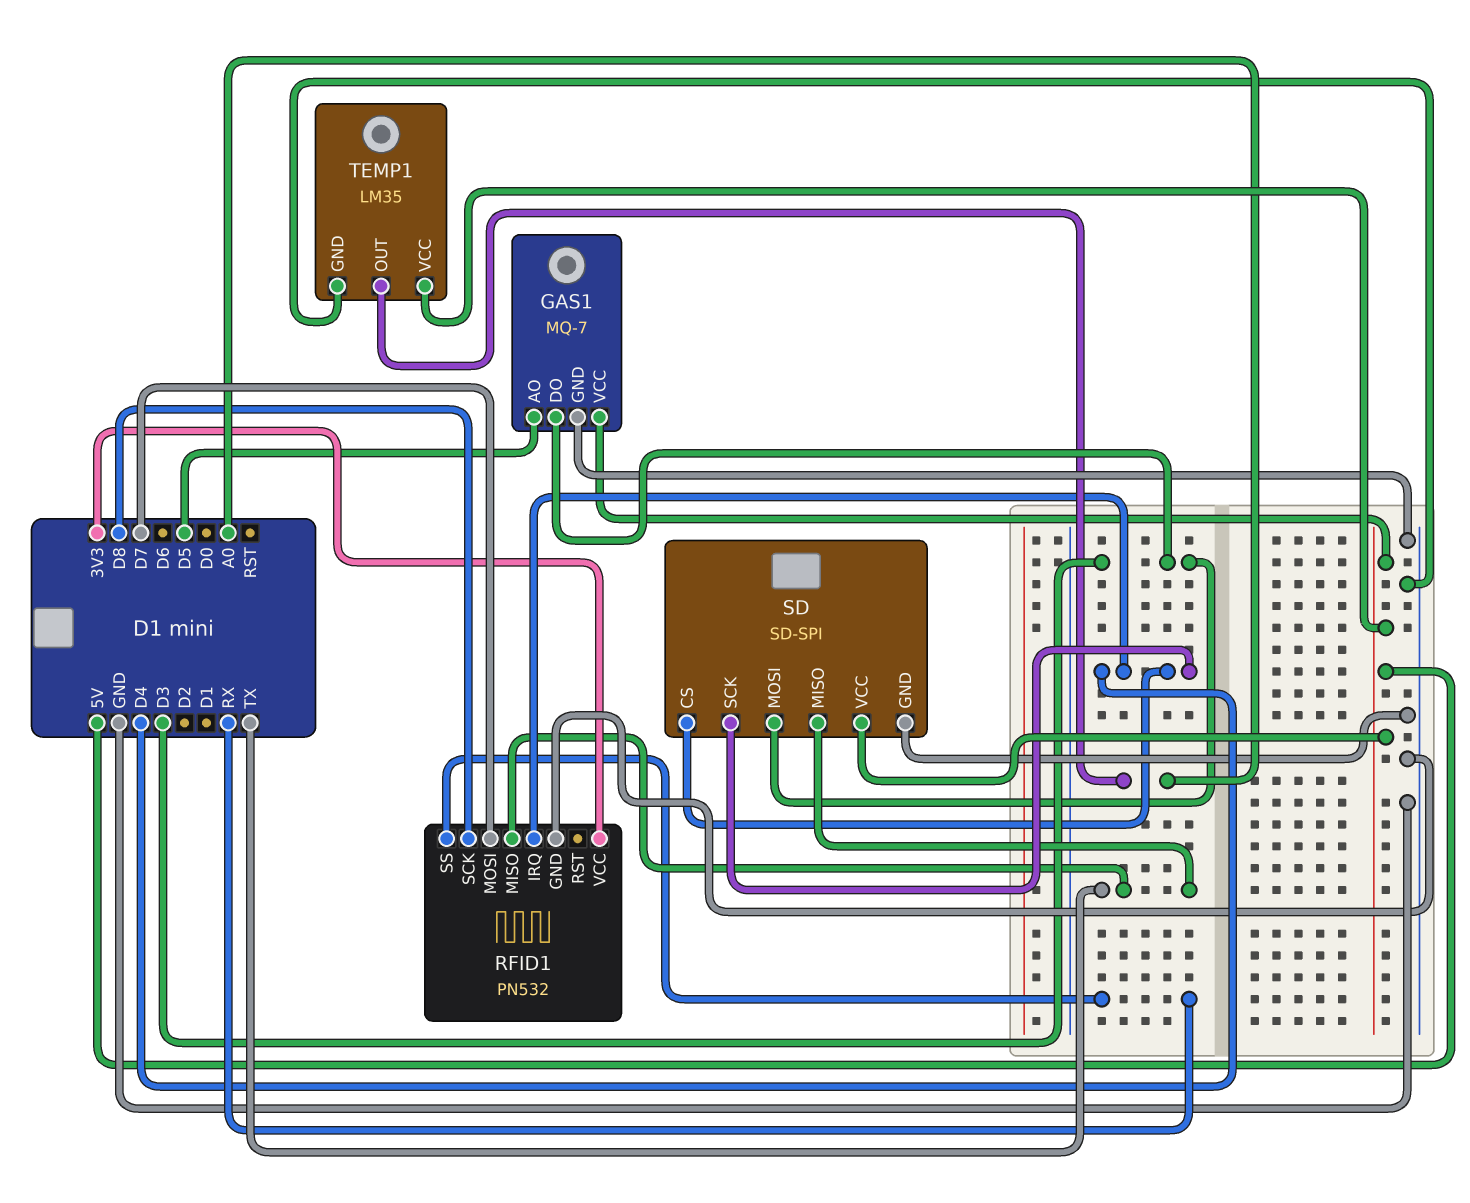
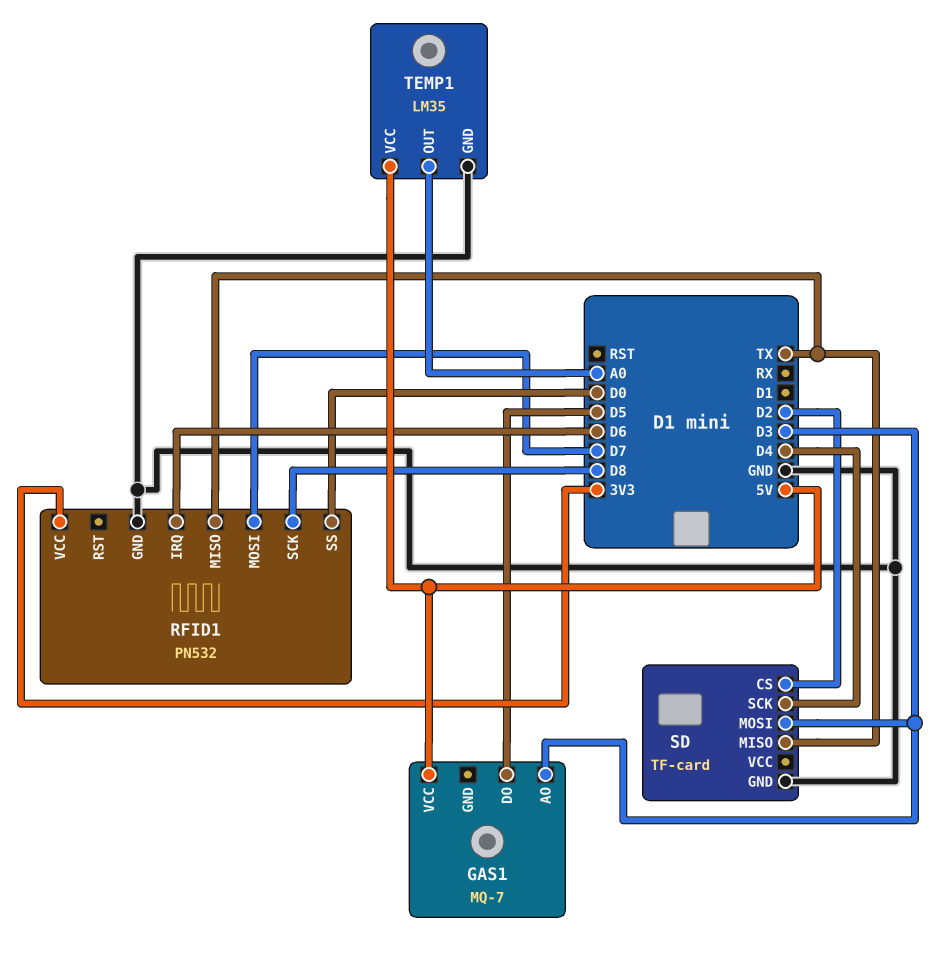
GAS1 pin AO: D5 -> D3
GAS1 pin DO: D3 -> D5
GAS1 pin GND: GND -> none
RFID1 pin IRQ: D4 -> D6
RFID1 pin SS: RX -> D0
SD: SD-SPI -> TF-card
SD pin CS: D4 -> D2
SD pin VCC: 5V -> none

